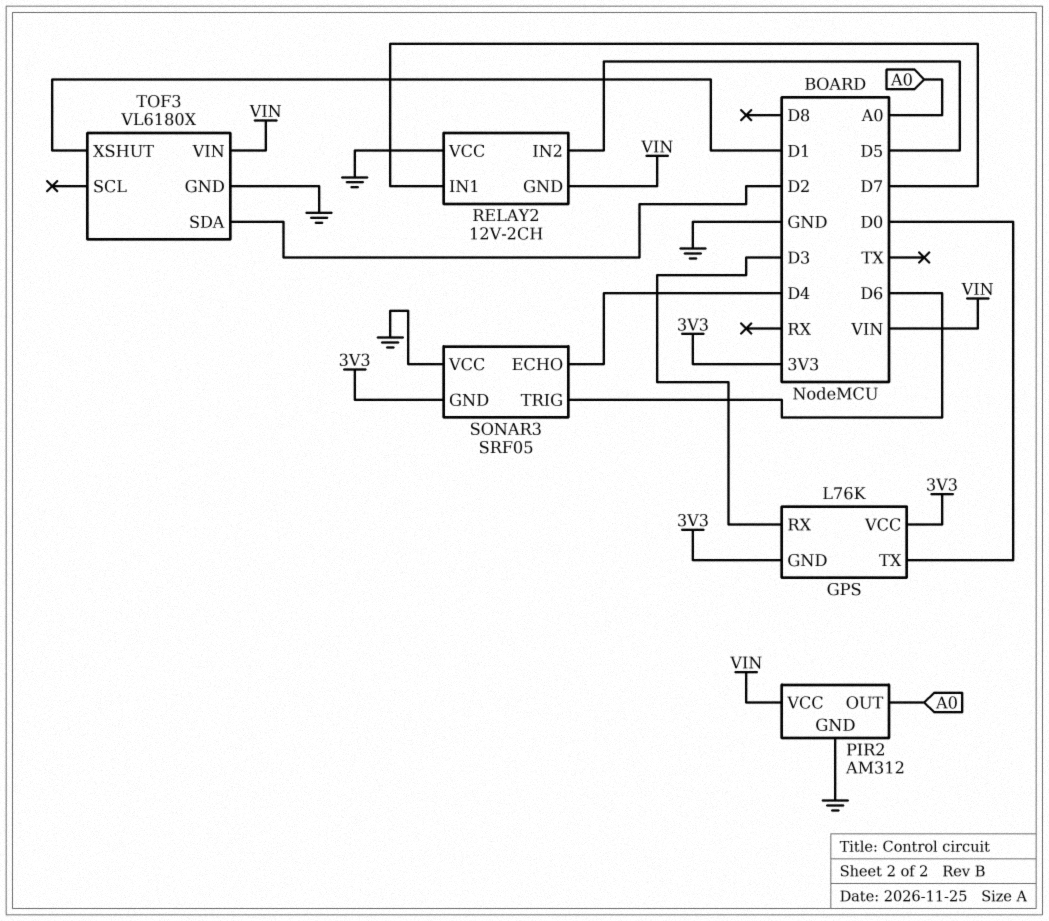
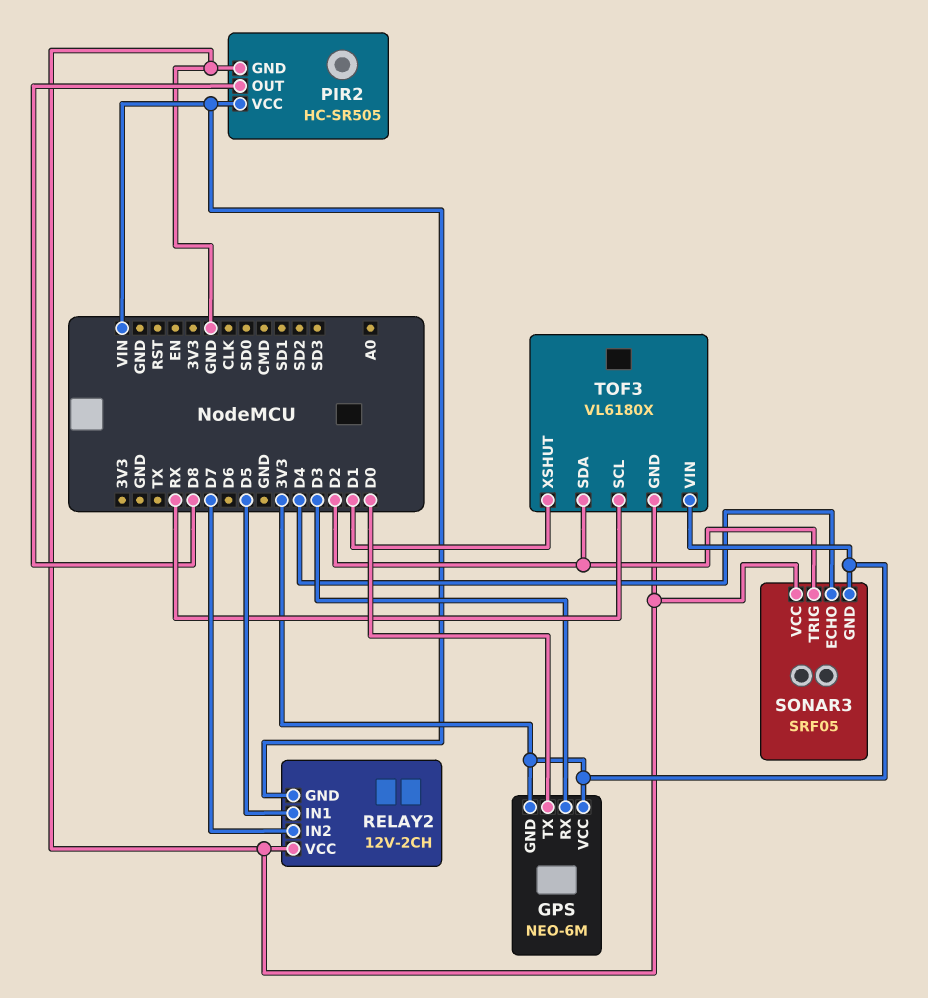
GPS: L76K -> NEO-6M
PIR2: AM312 -> HC-SR505
PIR2 pin OUT: A0 -> D8
RELAY2 pin IN1: D7 -> D5
RELAY2 pin IN2: D5 -> D7
SONAR3 pin TRIG: D6 -> D2
TOF3 pin SCL: none -> RX
TOF3 pin VIN: VIN -> 3V3

